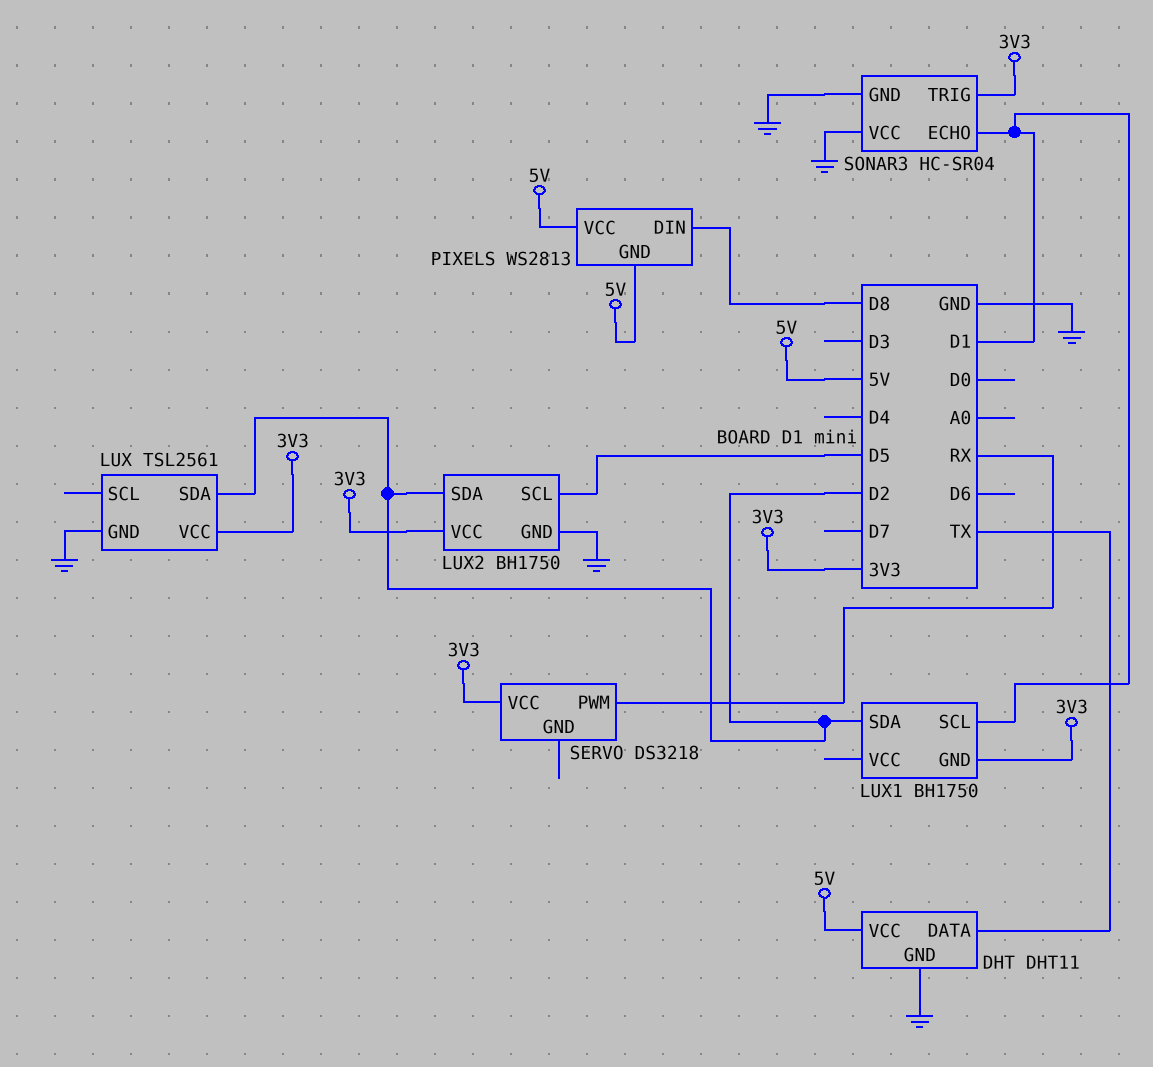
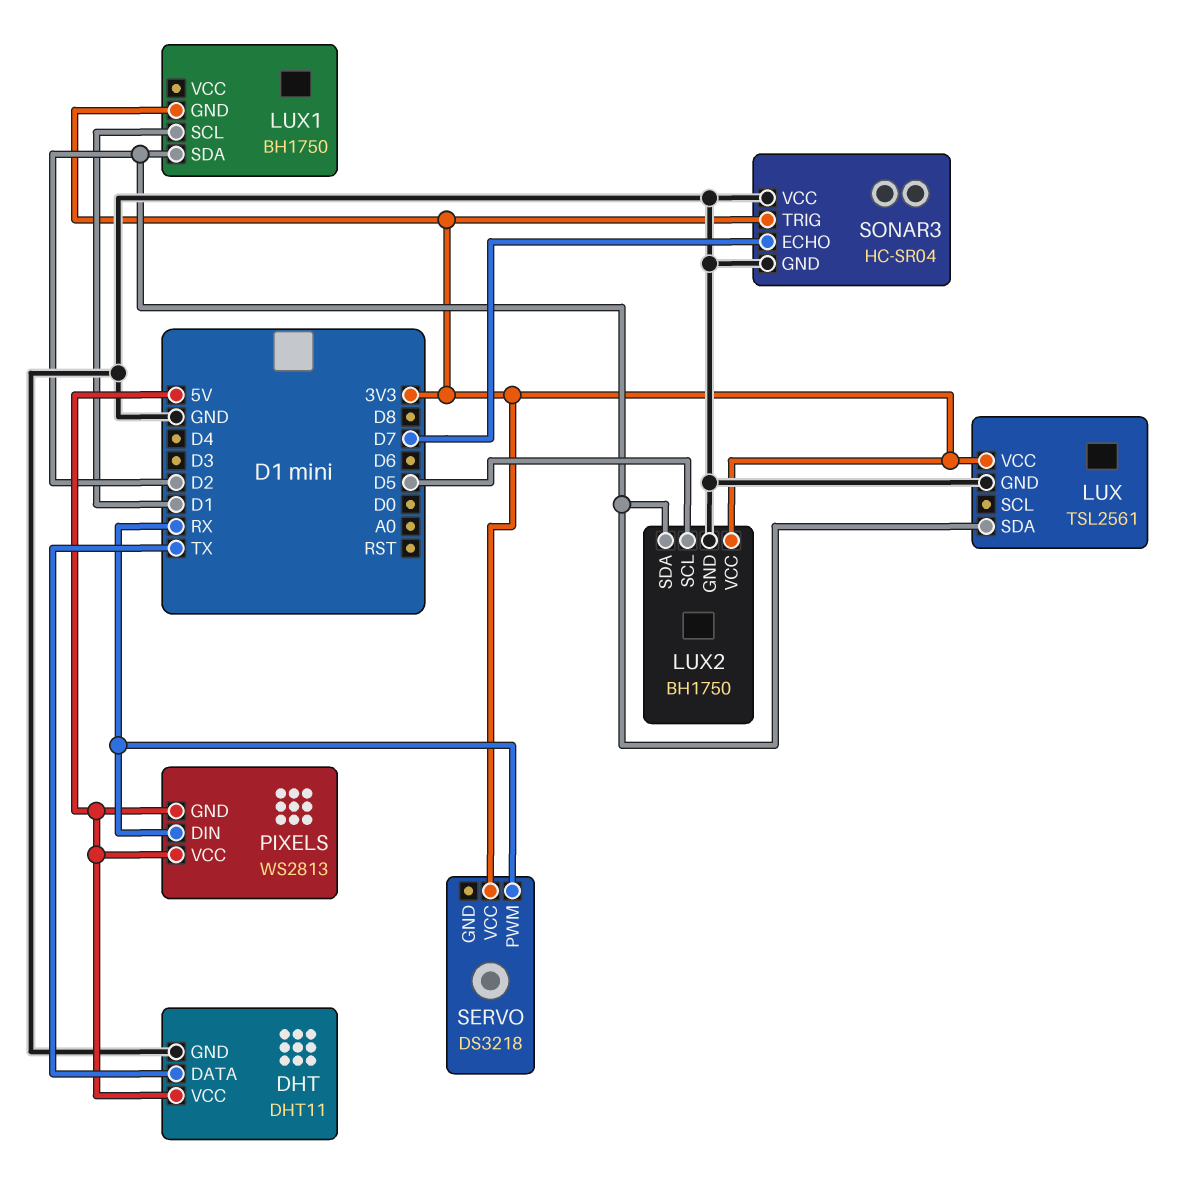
PIXELS pin DIN: D8 -> RX
SONAR3 pin ECHO: D1 -> D7

